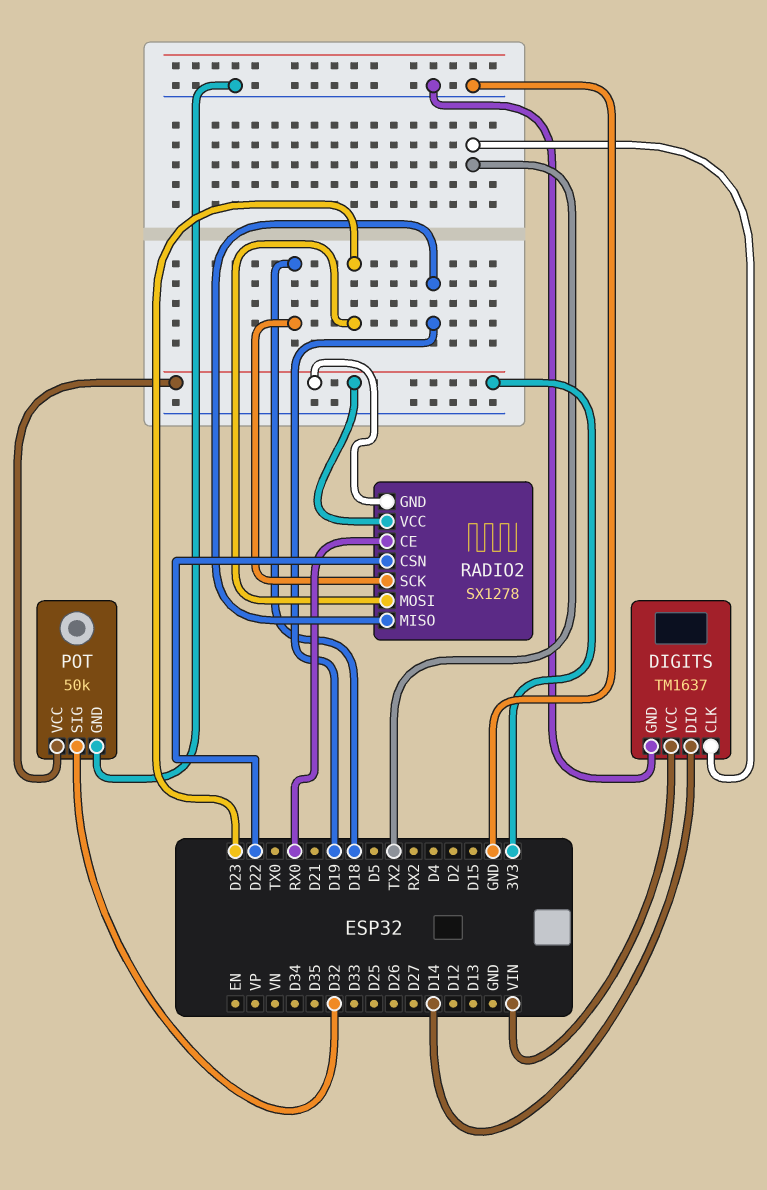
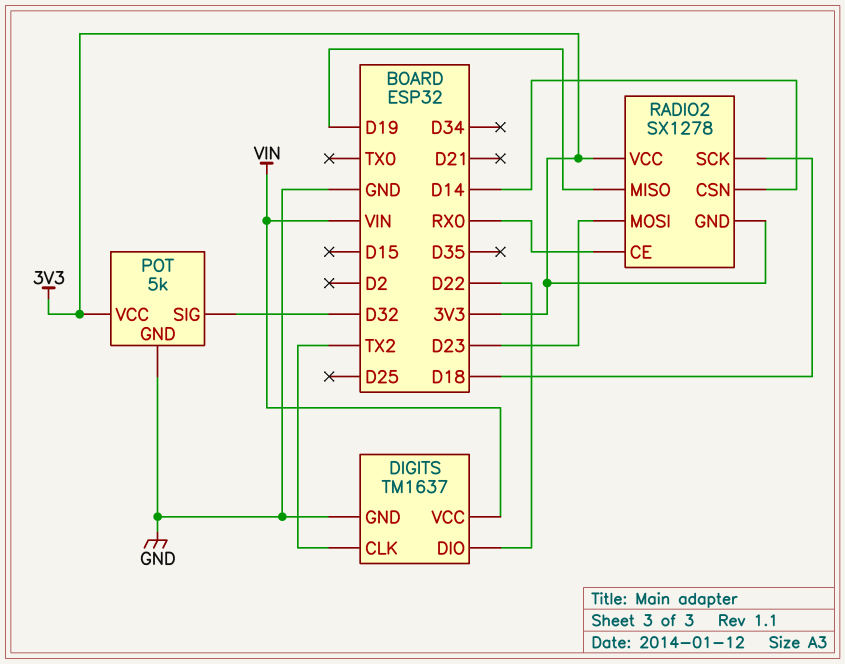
DIGITS pin DIO: D14 -> D22
POT: 50k -> 5k
RADIO2 pin CSN: D22 -> D14

